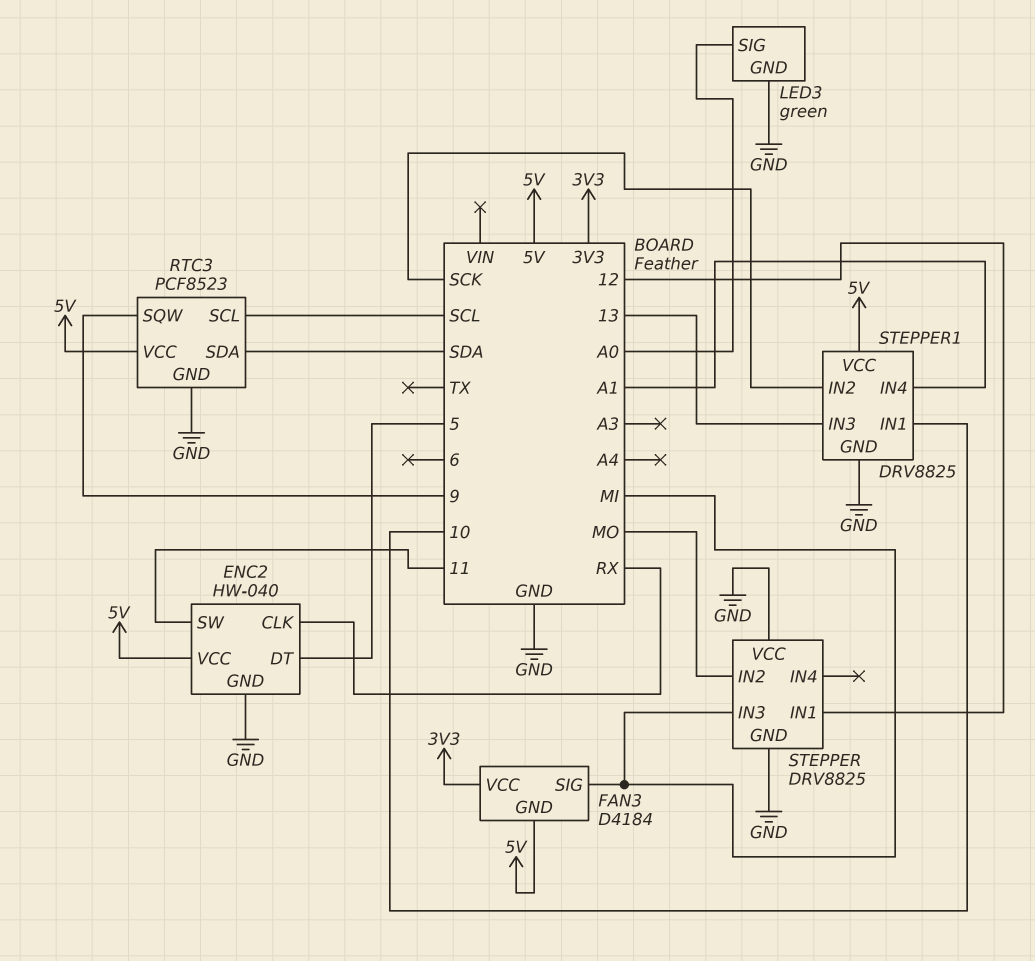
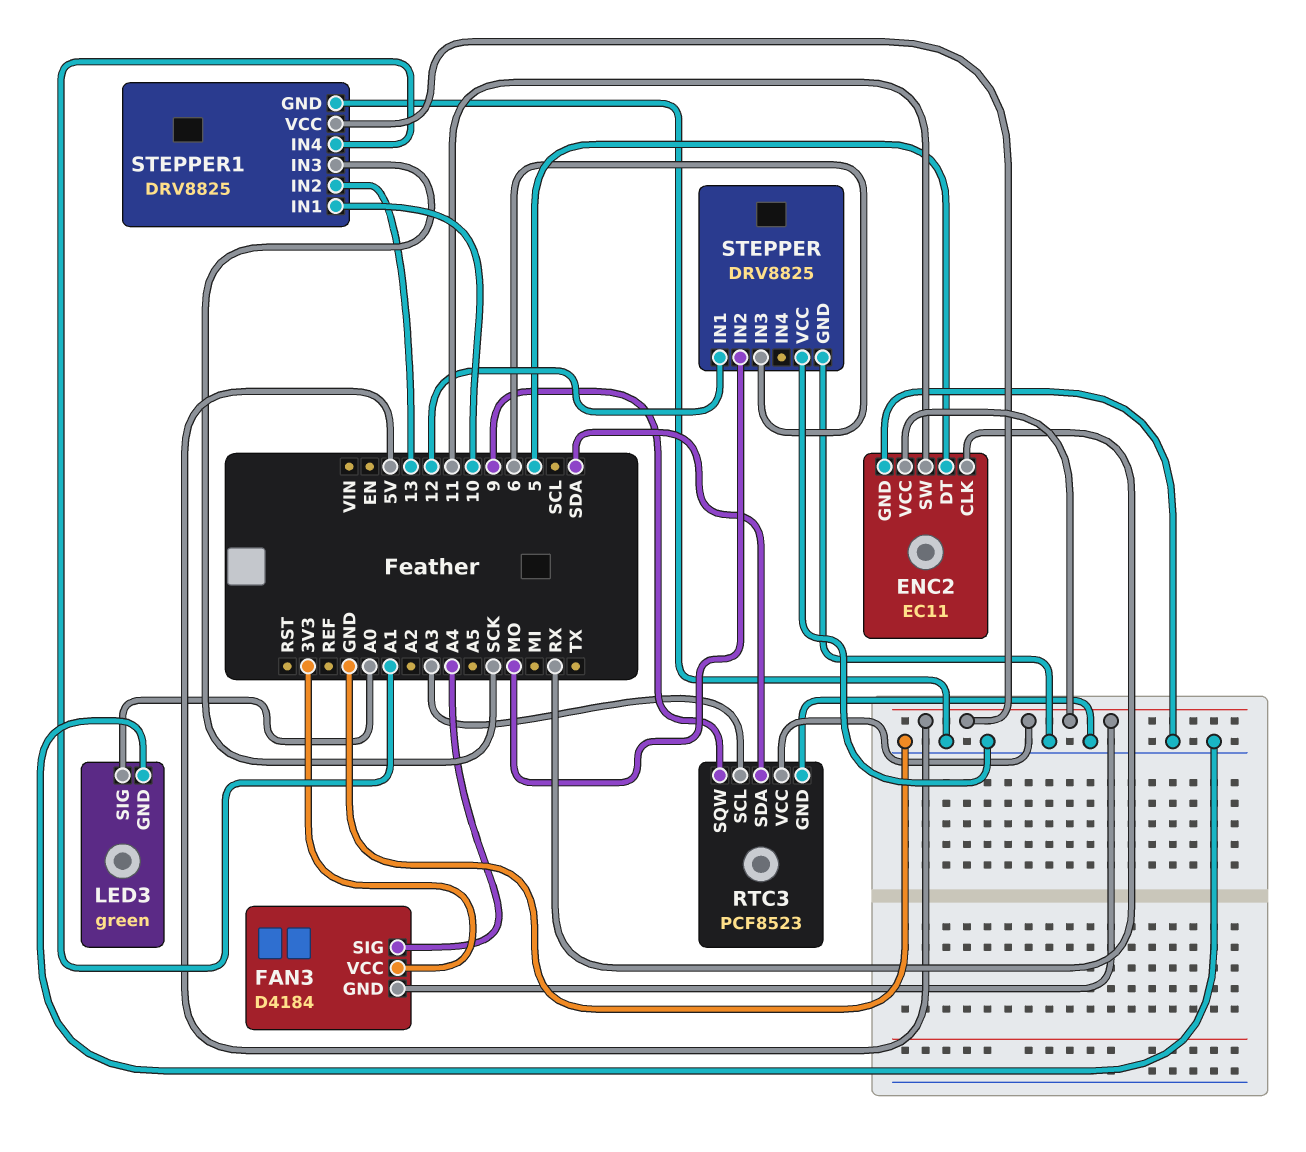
ENC2: HW-040 -> EC11
FAN3 pin SIG: MI -> A4
RTC3 pin SCL: SCL -> A3
STEPPER pin IN3: MI -> 6
STEPPER1 pin IN2: SCK -> 13
STEPPER1 pin IN3: 13 -> SCK

